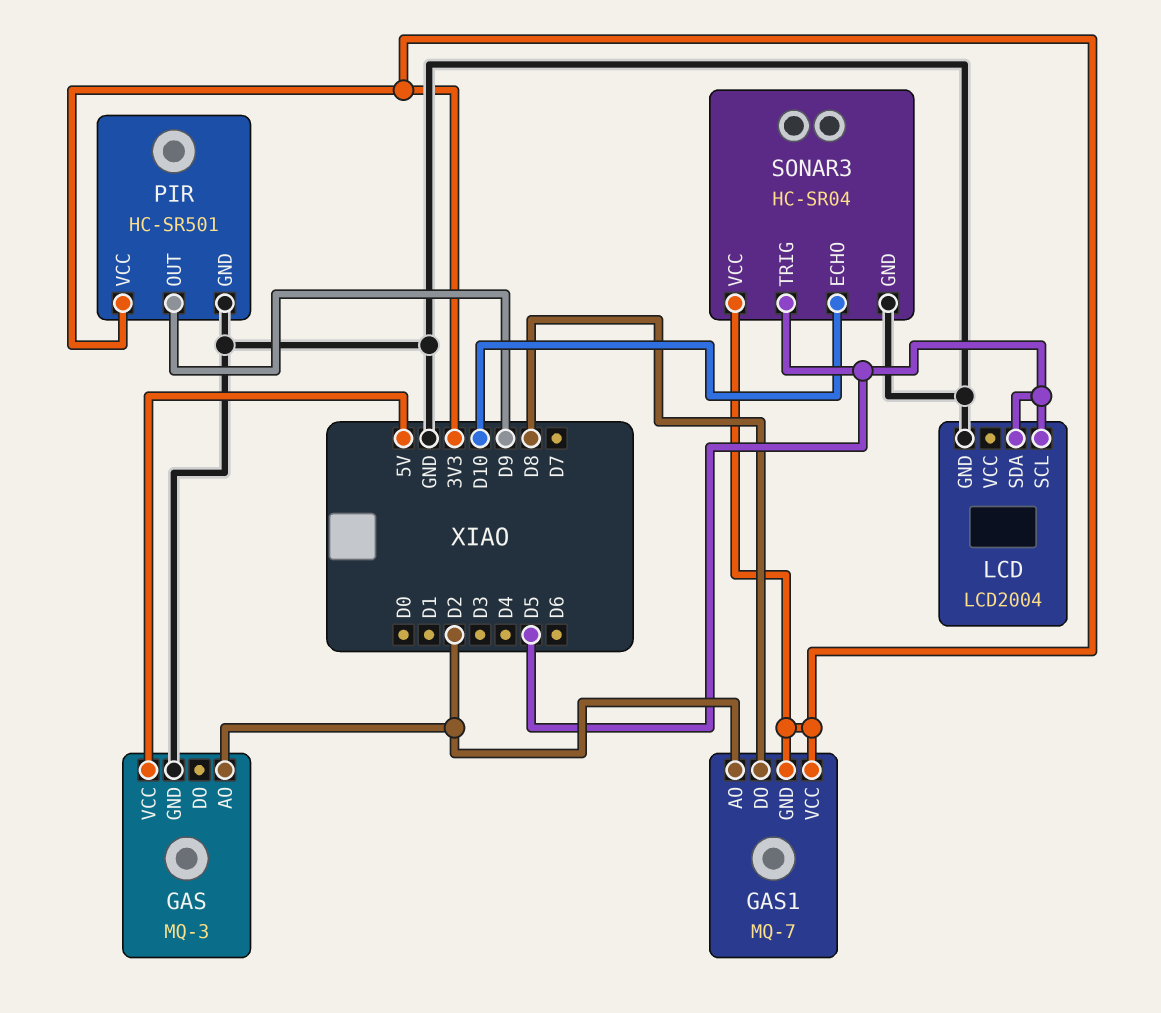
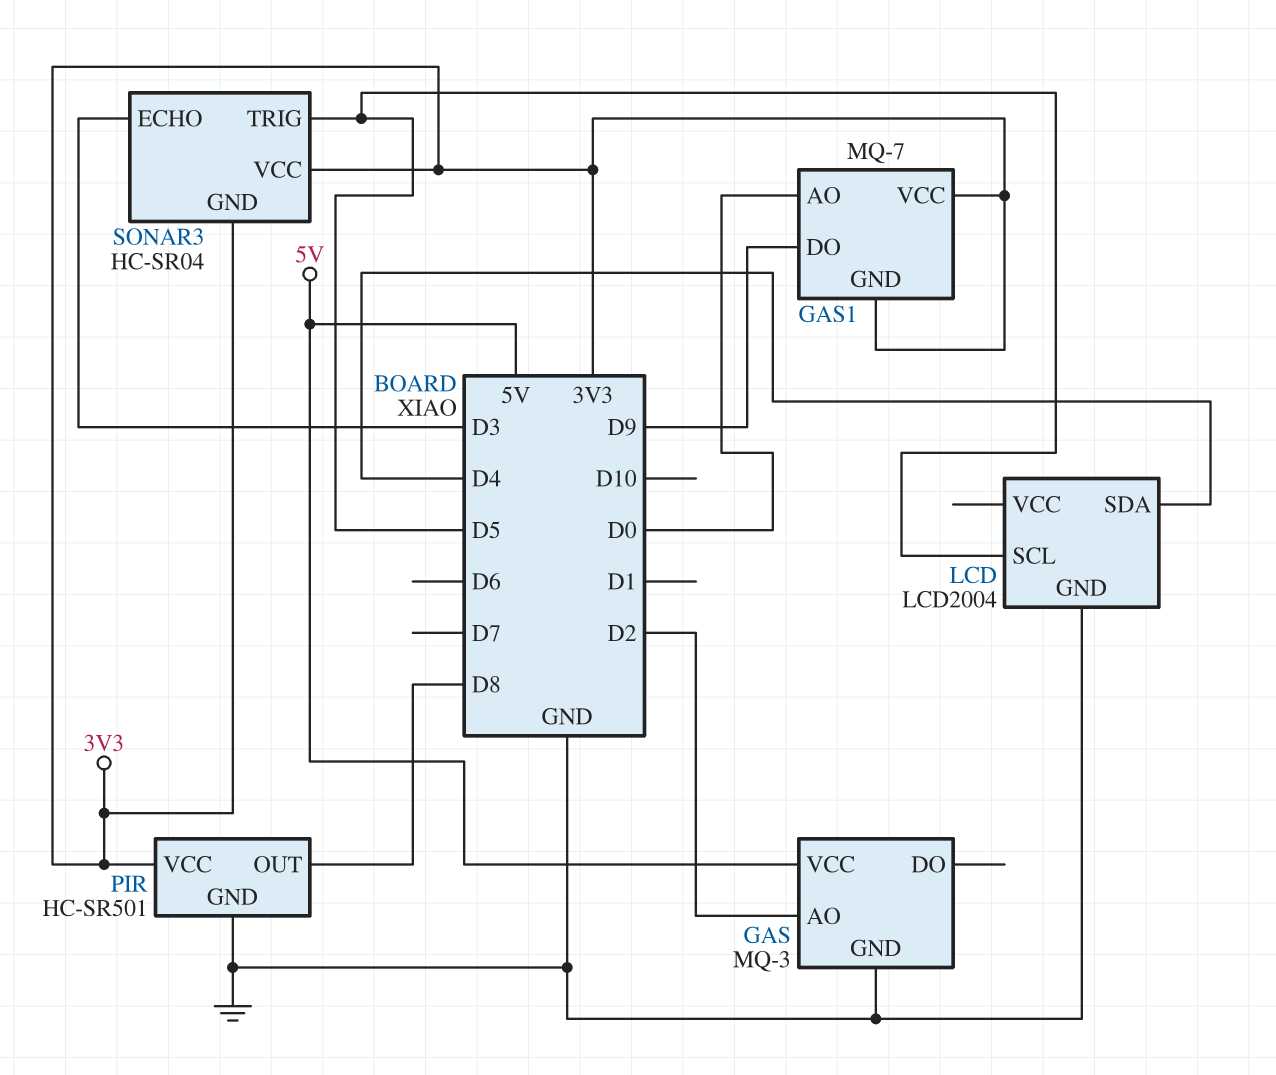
GAS1 pin AO: D2 -> D0
GAS1 pin DO: D8 -> D9
LCD pin SDA: D5 -> D4
PIR pin OUT: D9 -> D8
SONAR3 pin ECHO: D10 -> D3
SONAR3 pin GND: GND -> 3V3

